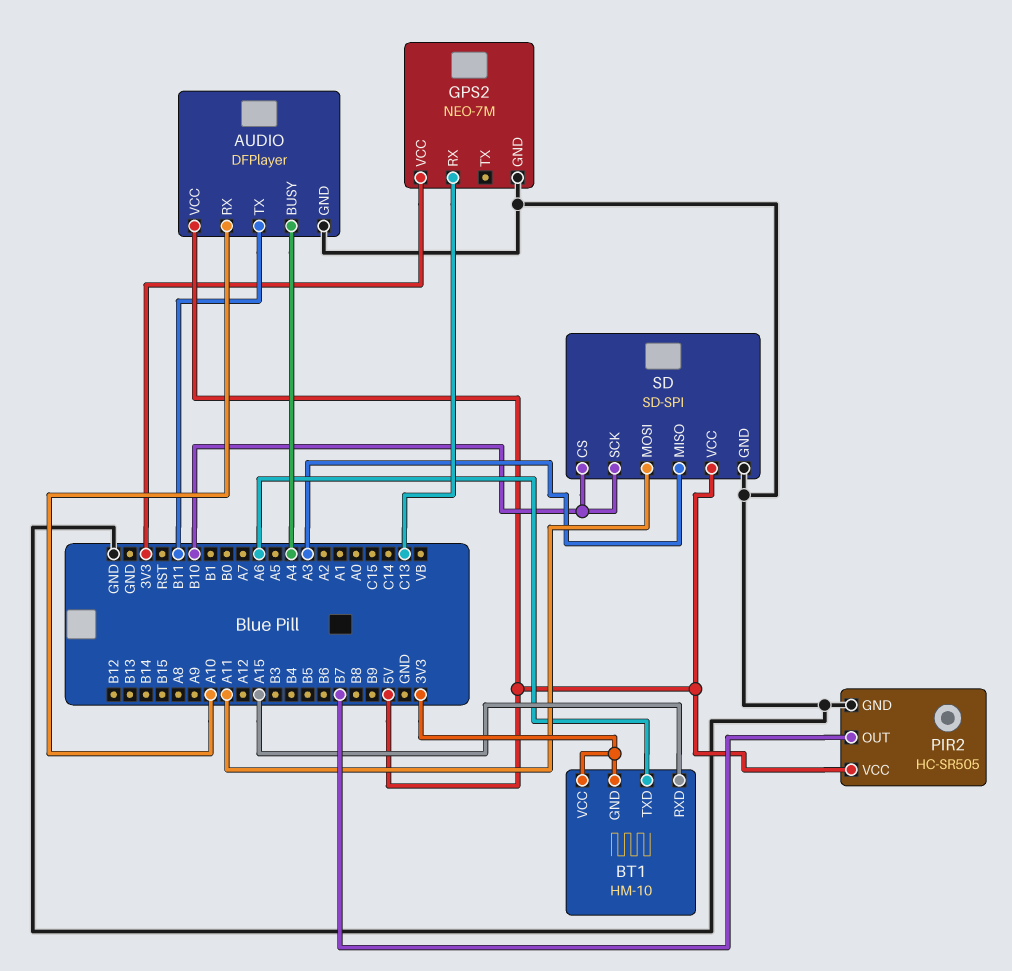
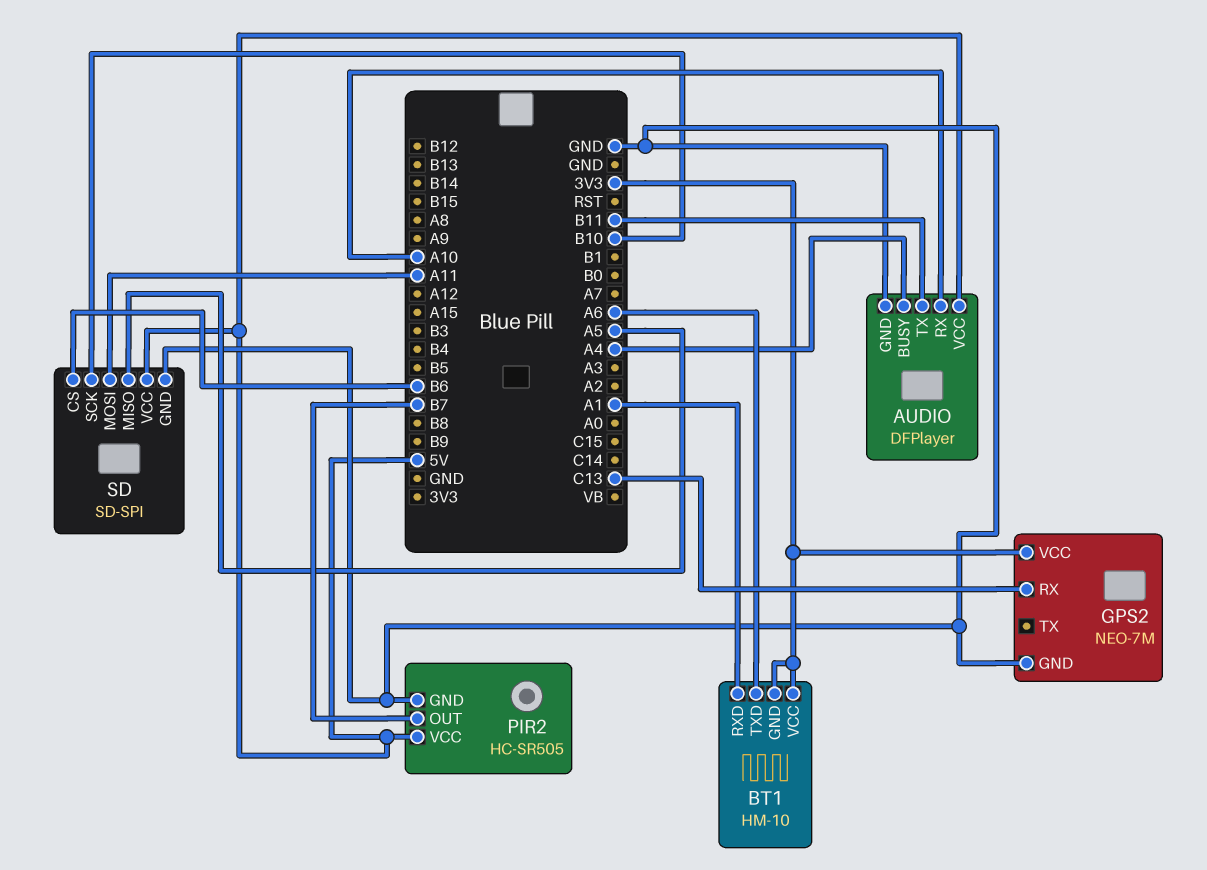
BT1 pin RXD: A15 -> A1
SD pin CS: B10 -> B6
SD pin MISO: A3 -> A5

